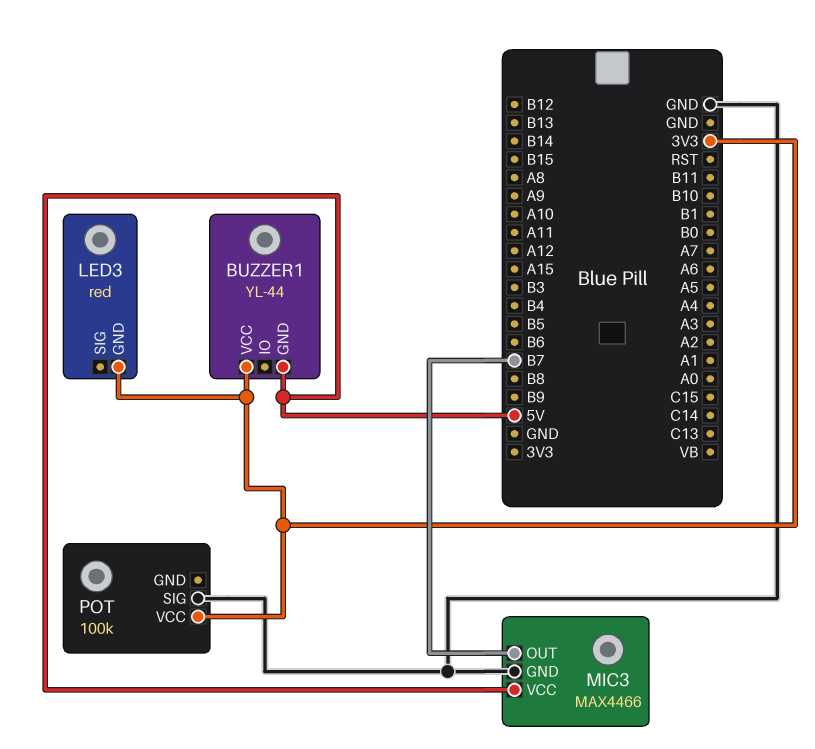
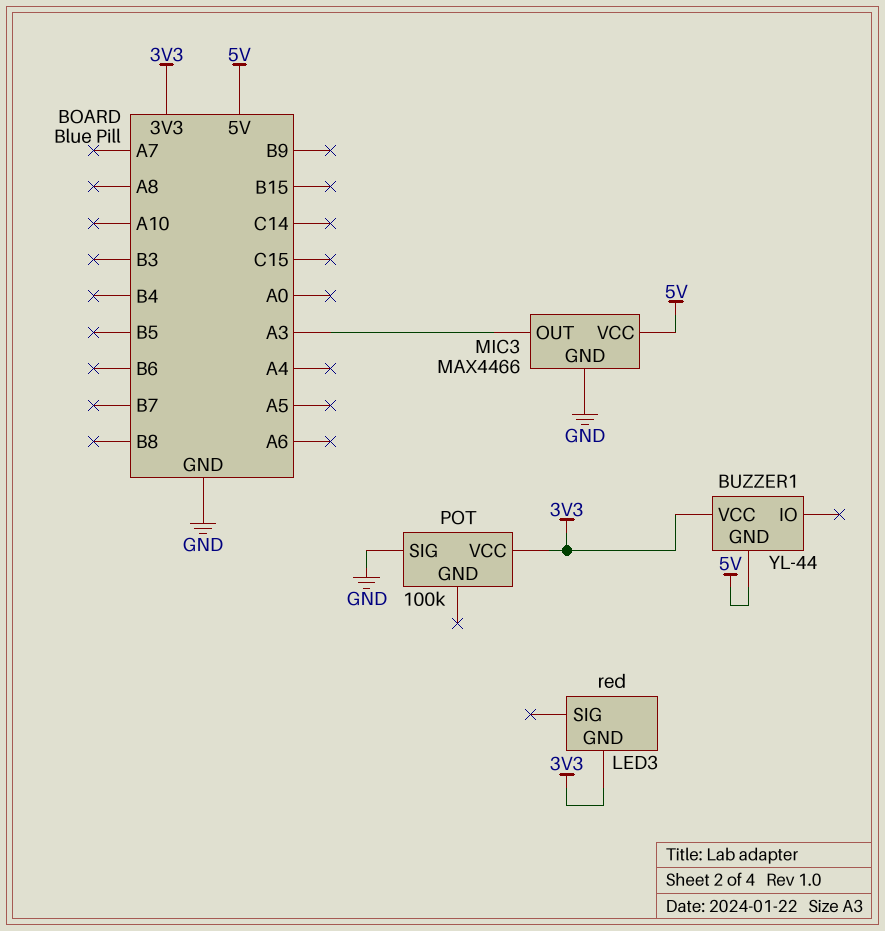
MIC3 pin OUT: B7 -> A3

